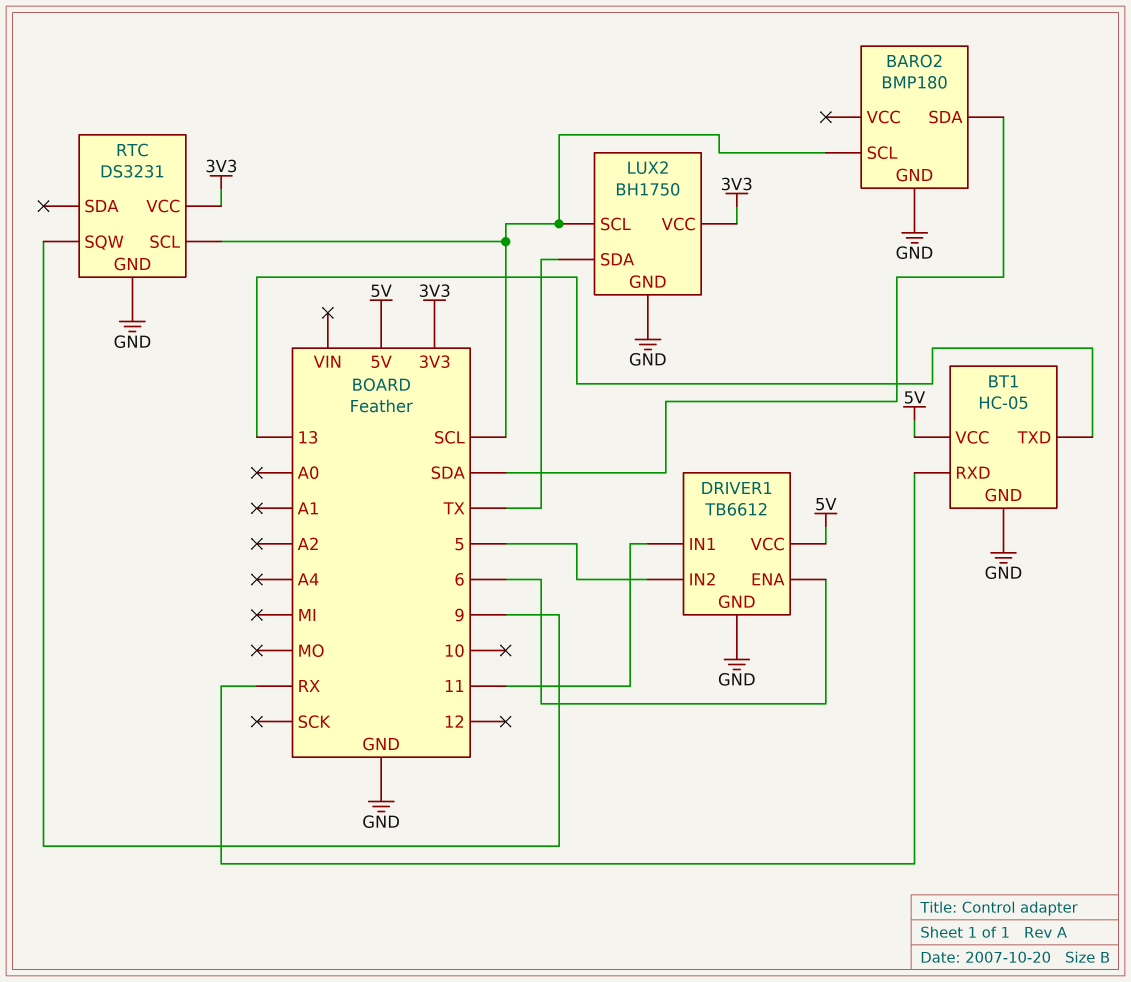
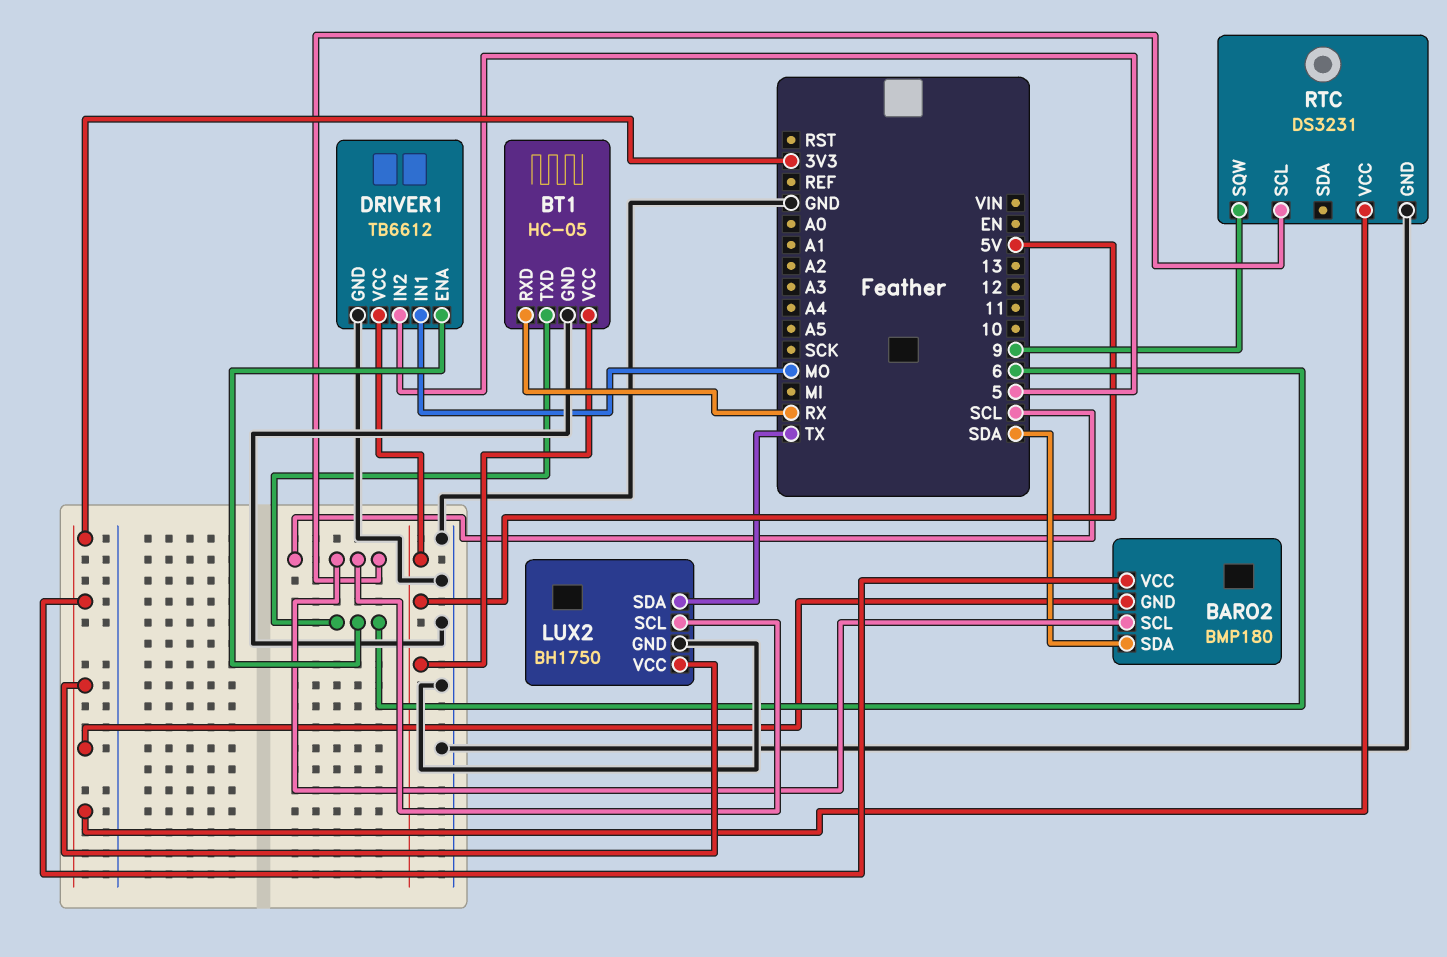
BARO2 pin GND: GND -> 3V3
BARO2 pin VCC: none -> 3V3
BT1 pin TXD: 13 -> 6
DRIVER1 pin IN1: 11 -> MO

